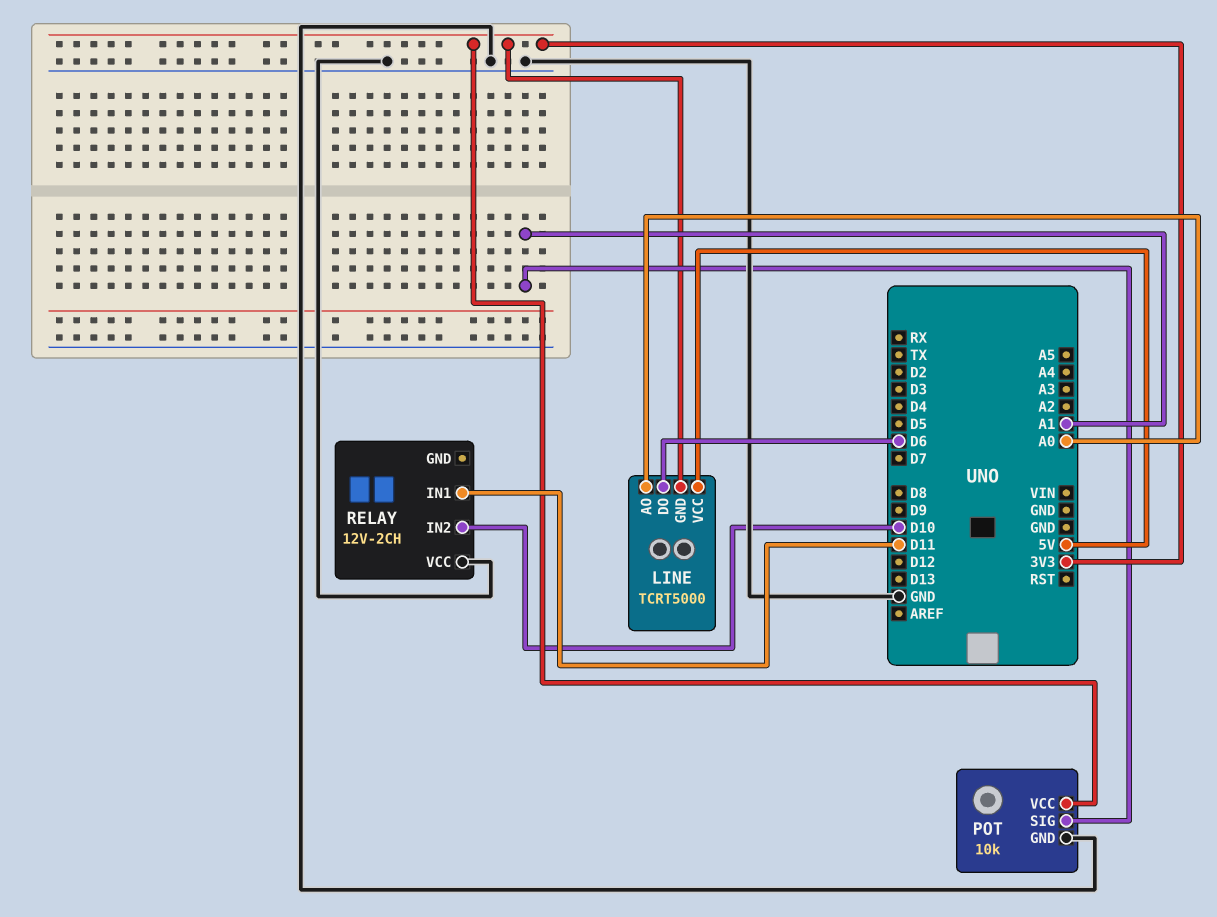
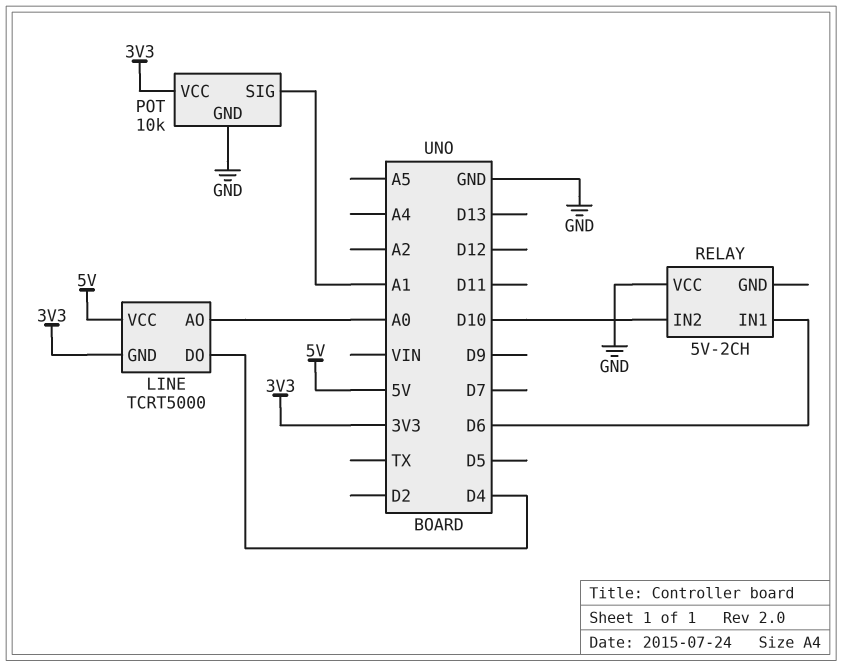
LINE pin DO: D6 -> D4
RELAY: 12V-2CH -> 5V-2CH
RELAY pin IN1: D11 -> D6

